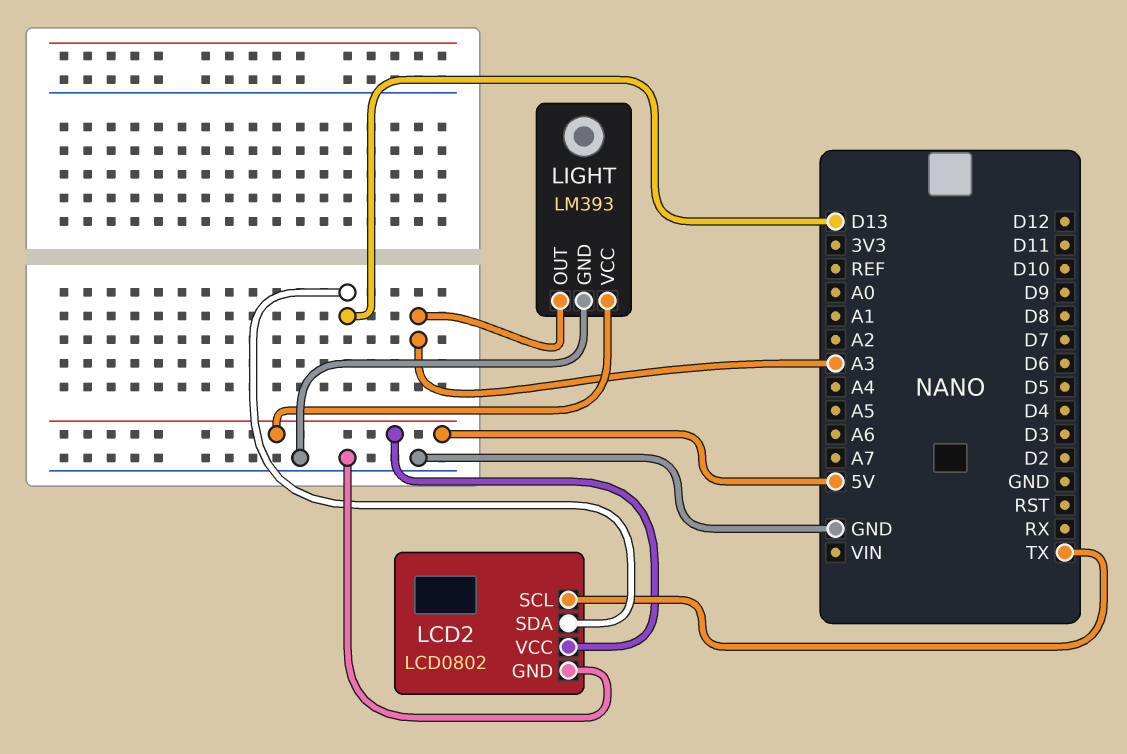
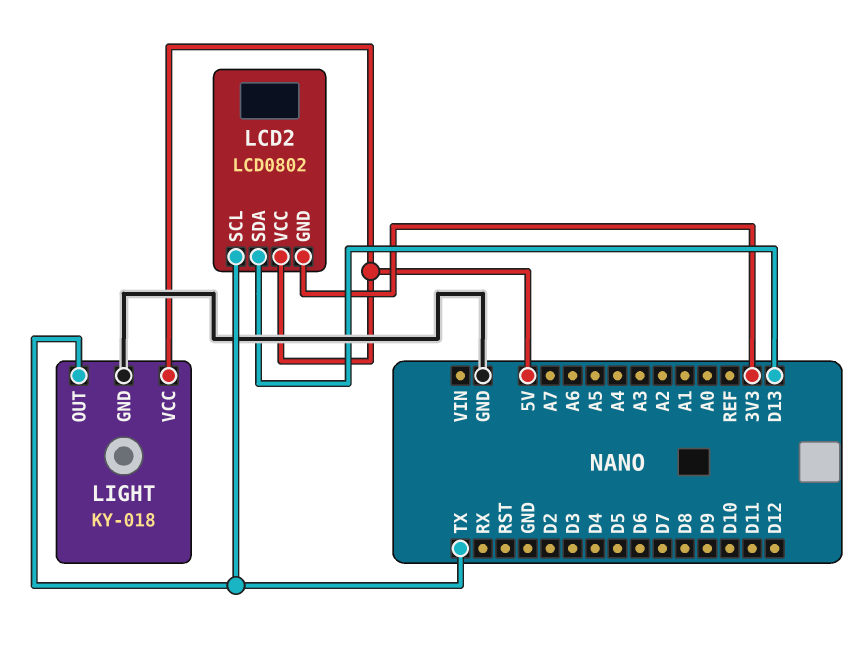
LCD2 pin GND: GND -> 3V3
LIGHT: LM393 -> KY-018
LIGHT pin OUT: A3 -> TX

